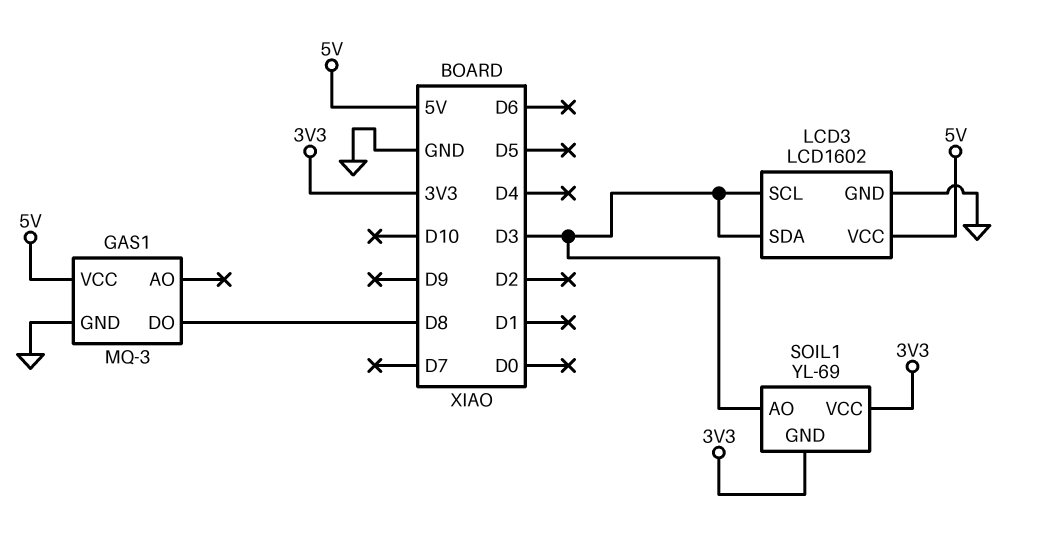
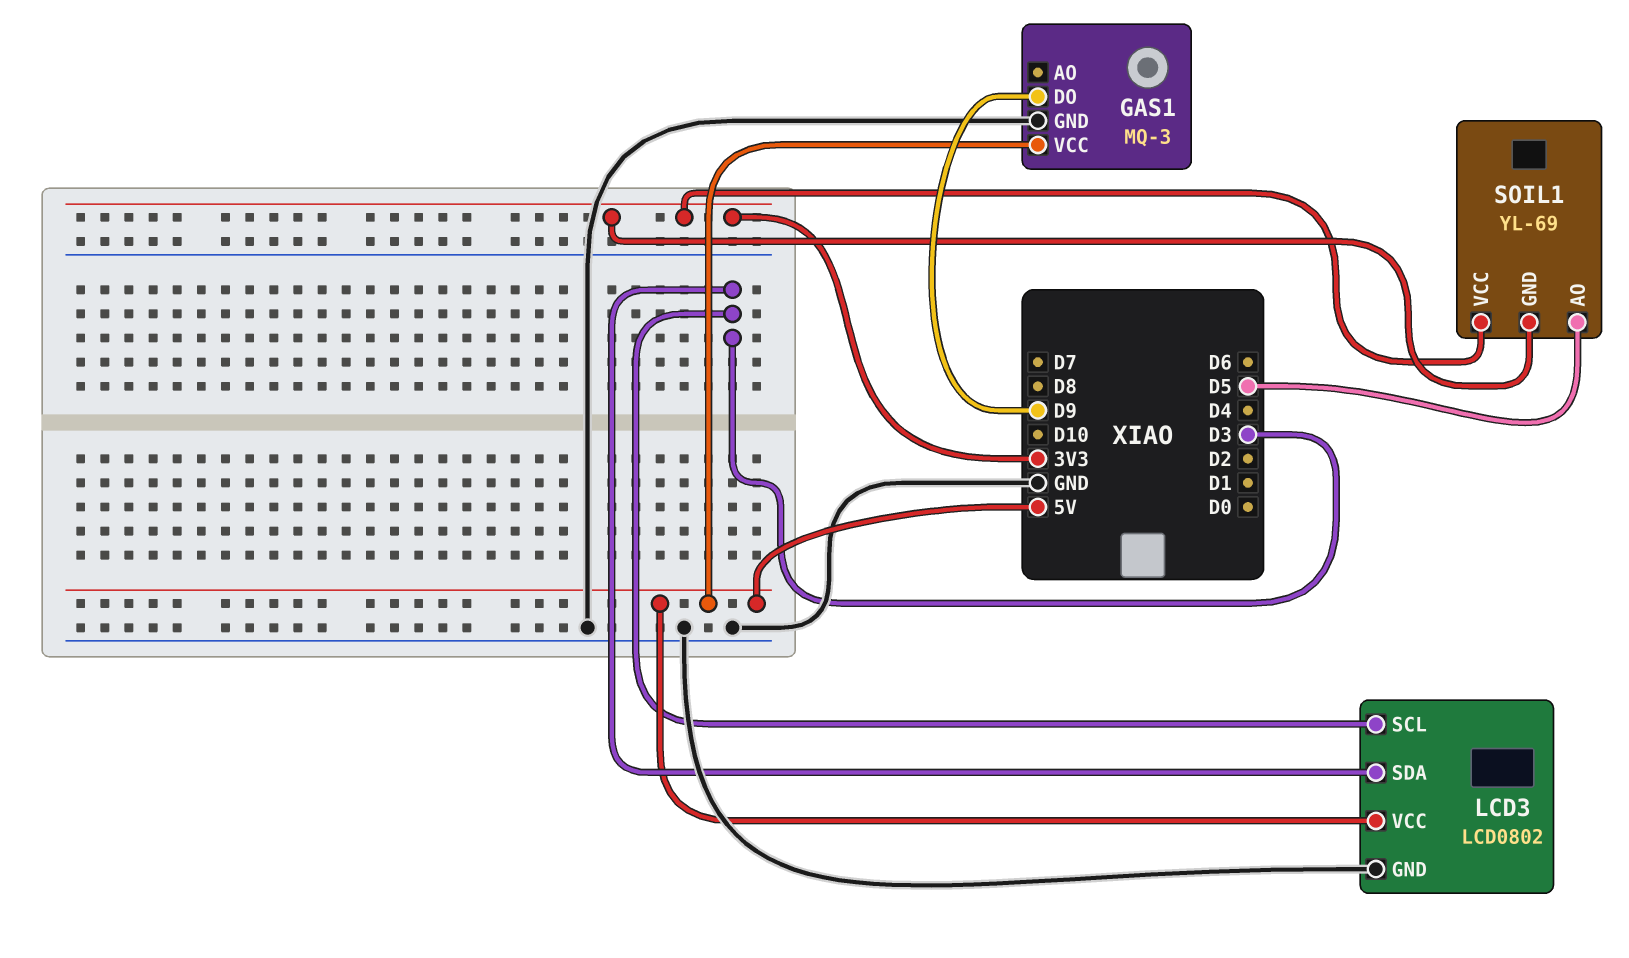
GAS1 pin DO: D8 -> D9
LCD3: LCD1602 -> LCD0802
SOIL1 pin AO: D3 -> D5

